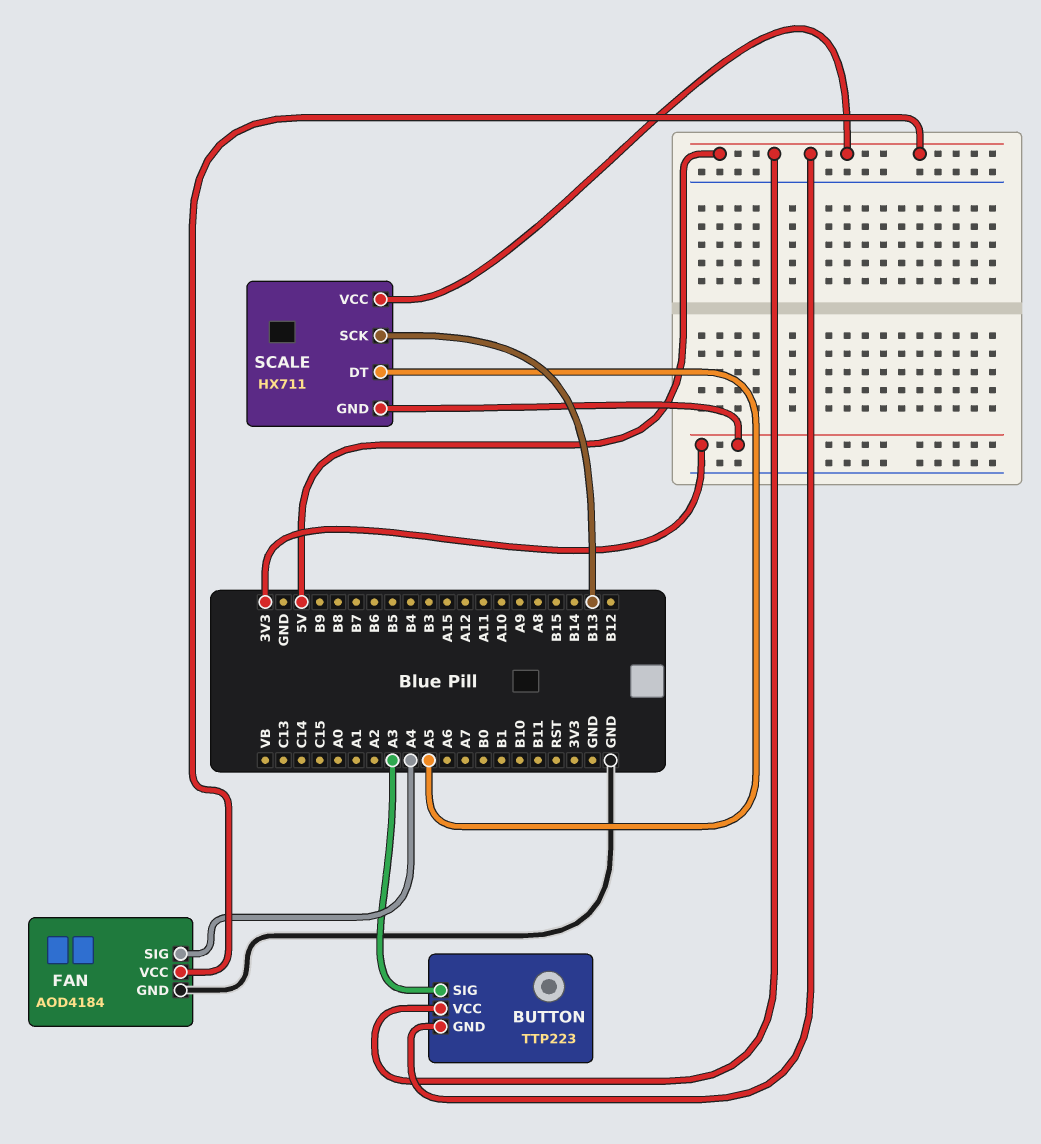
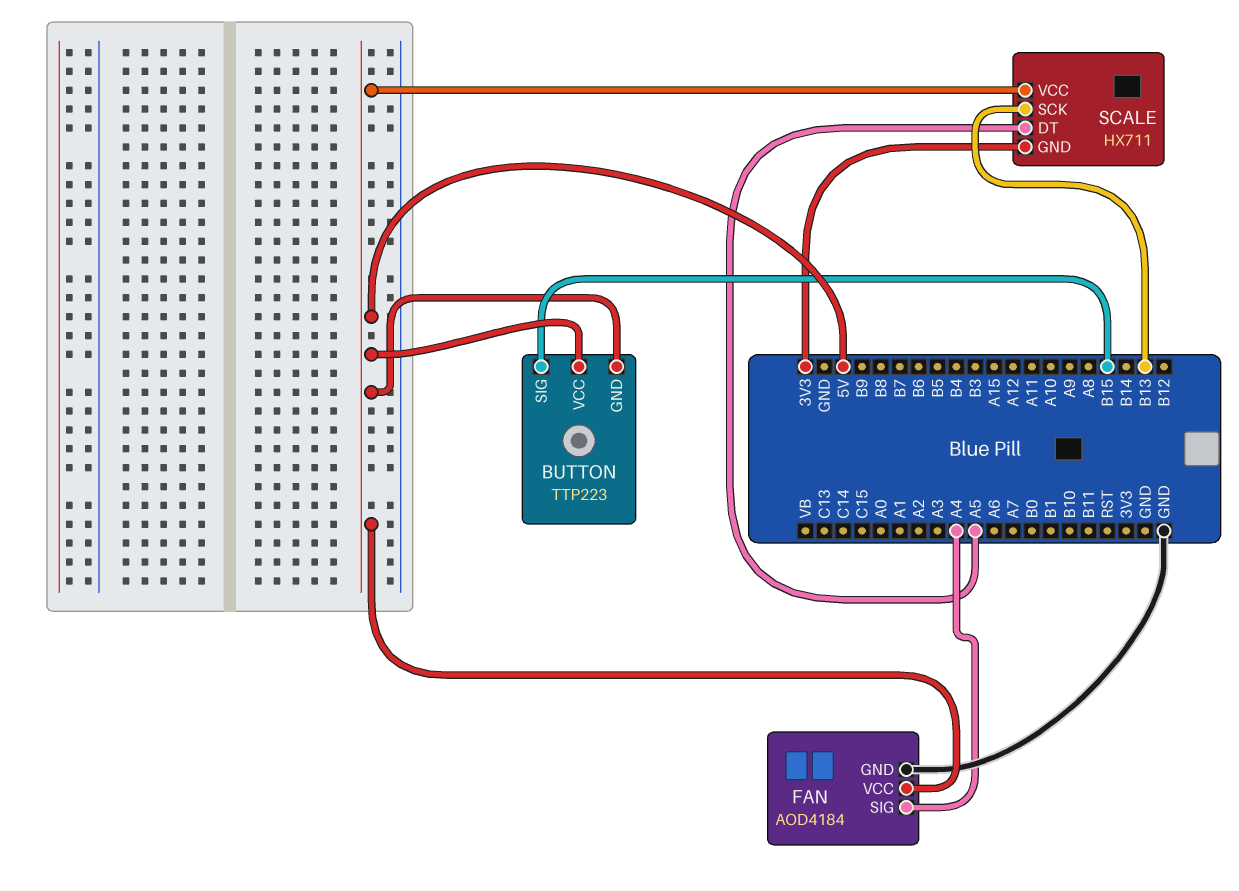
BUTTON pin SIG: A3 -> B15

